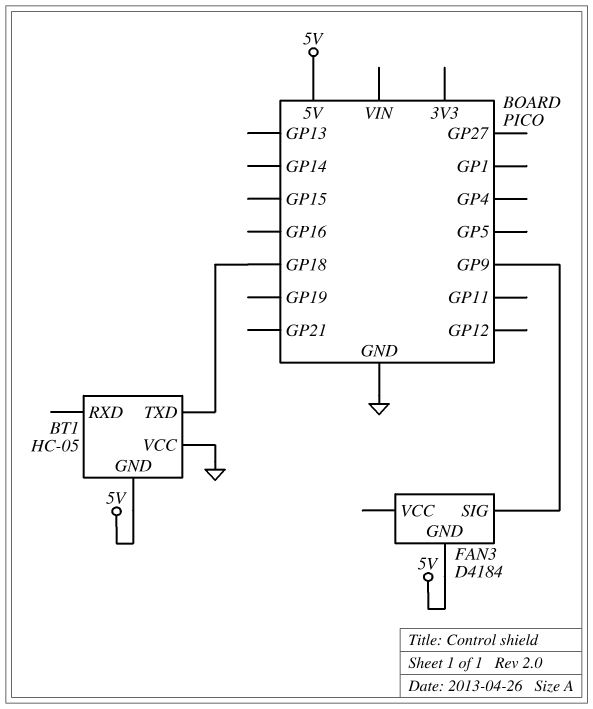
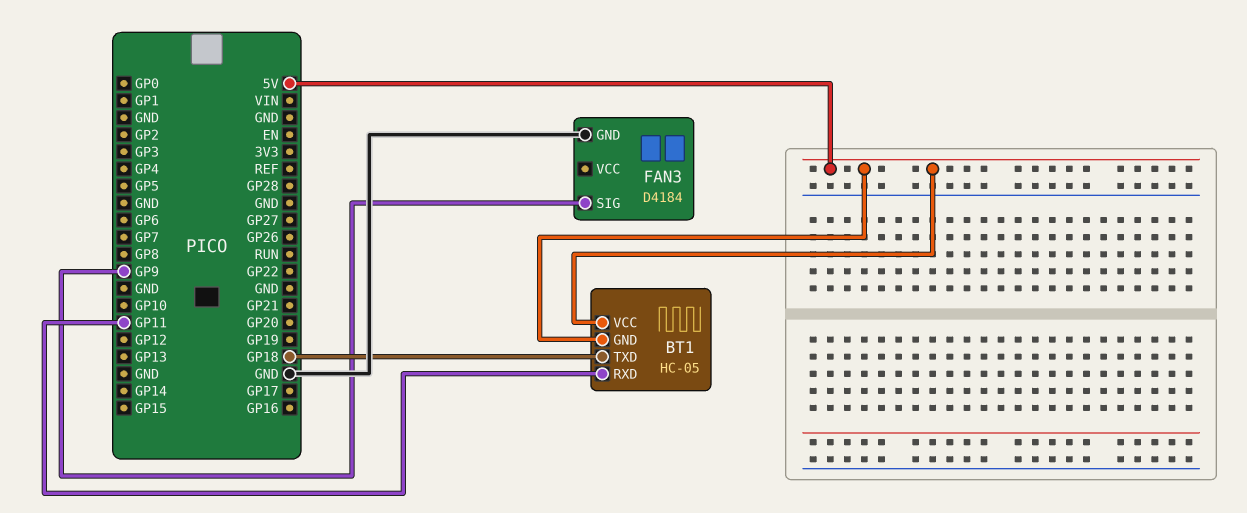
BT1 pin RXD: none -> GP11
BT1 pin VCC: GND -> 5V
FAN3 pin GND: 5V -> GND

